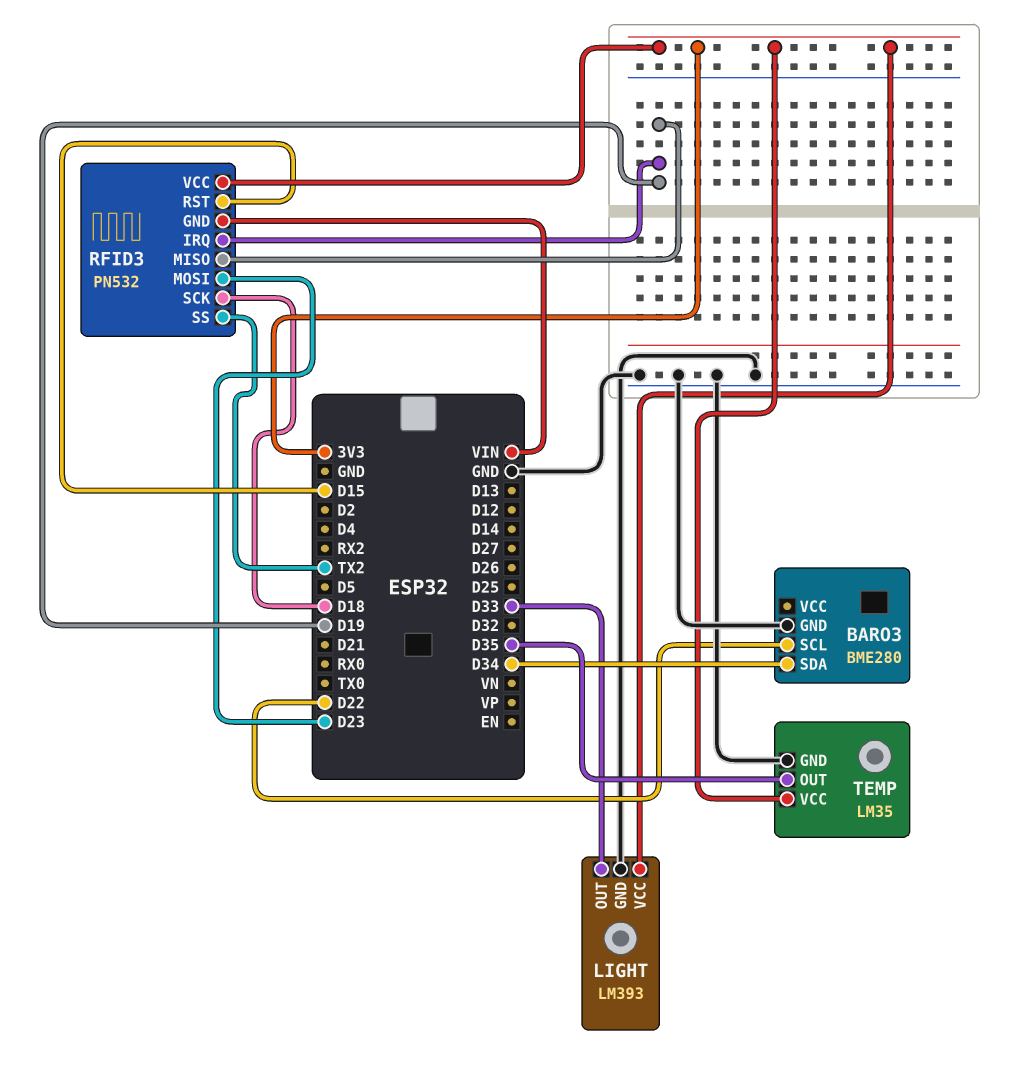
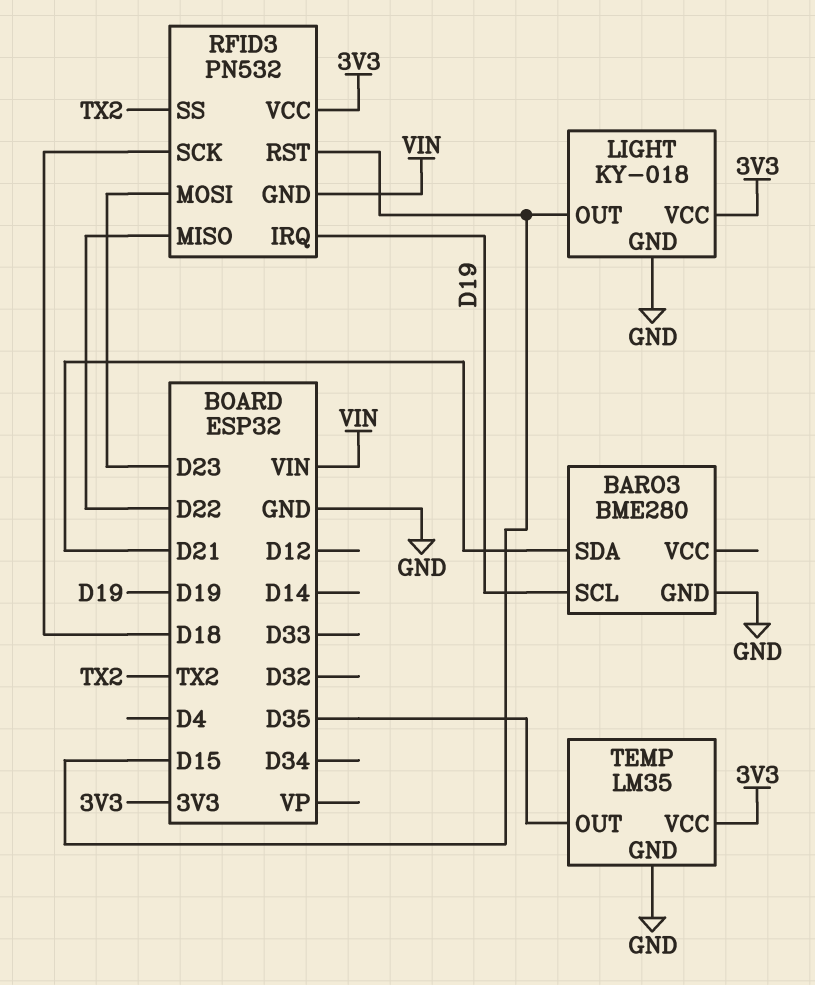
BARO3 pin SCL: D22 -> D19
BARO3 pin SDA: D34 -> D21
LIGHT: LM393 -> KY-018
LIGHT pin OUT: D33 -> D15
RFID3 pin MISO: D19 -> D22

